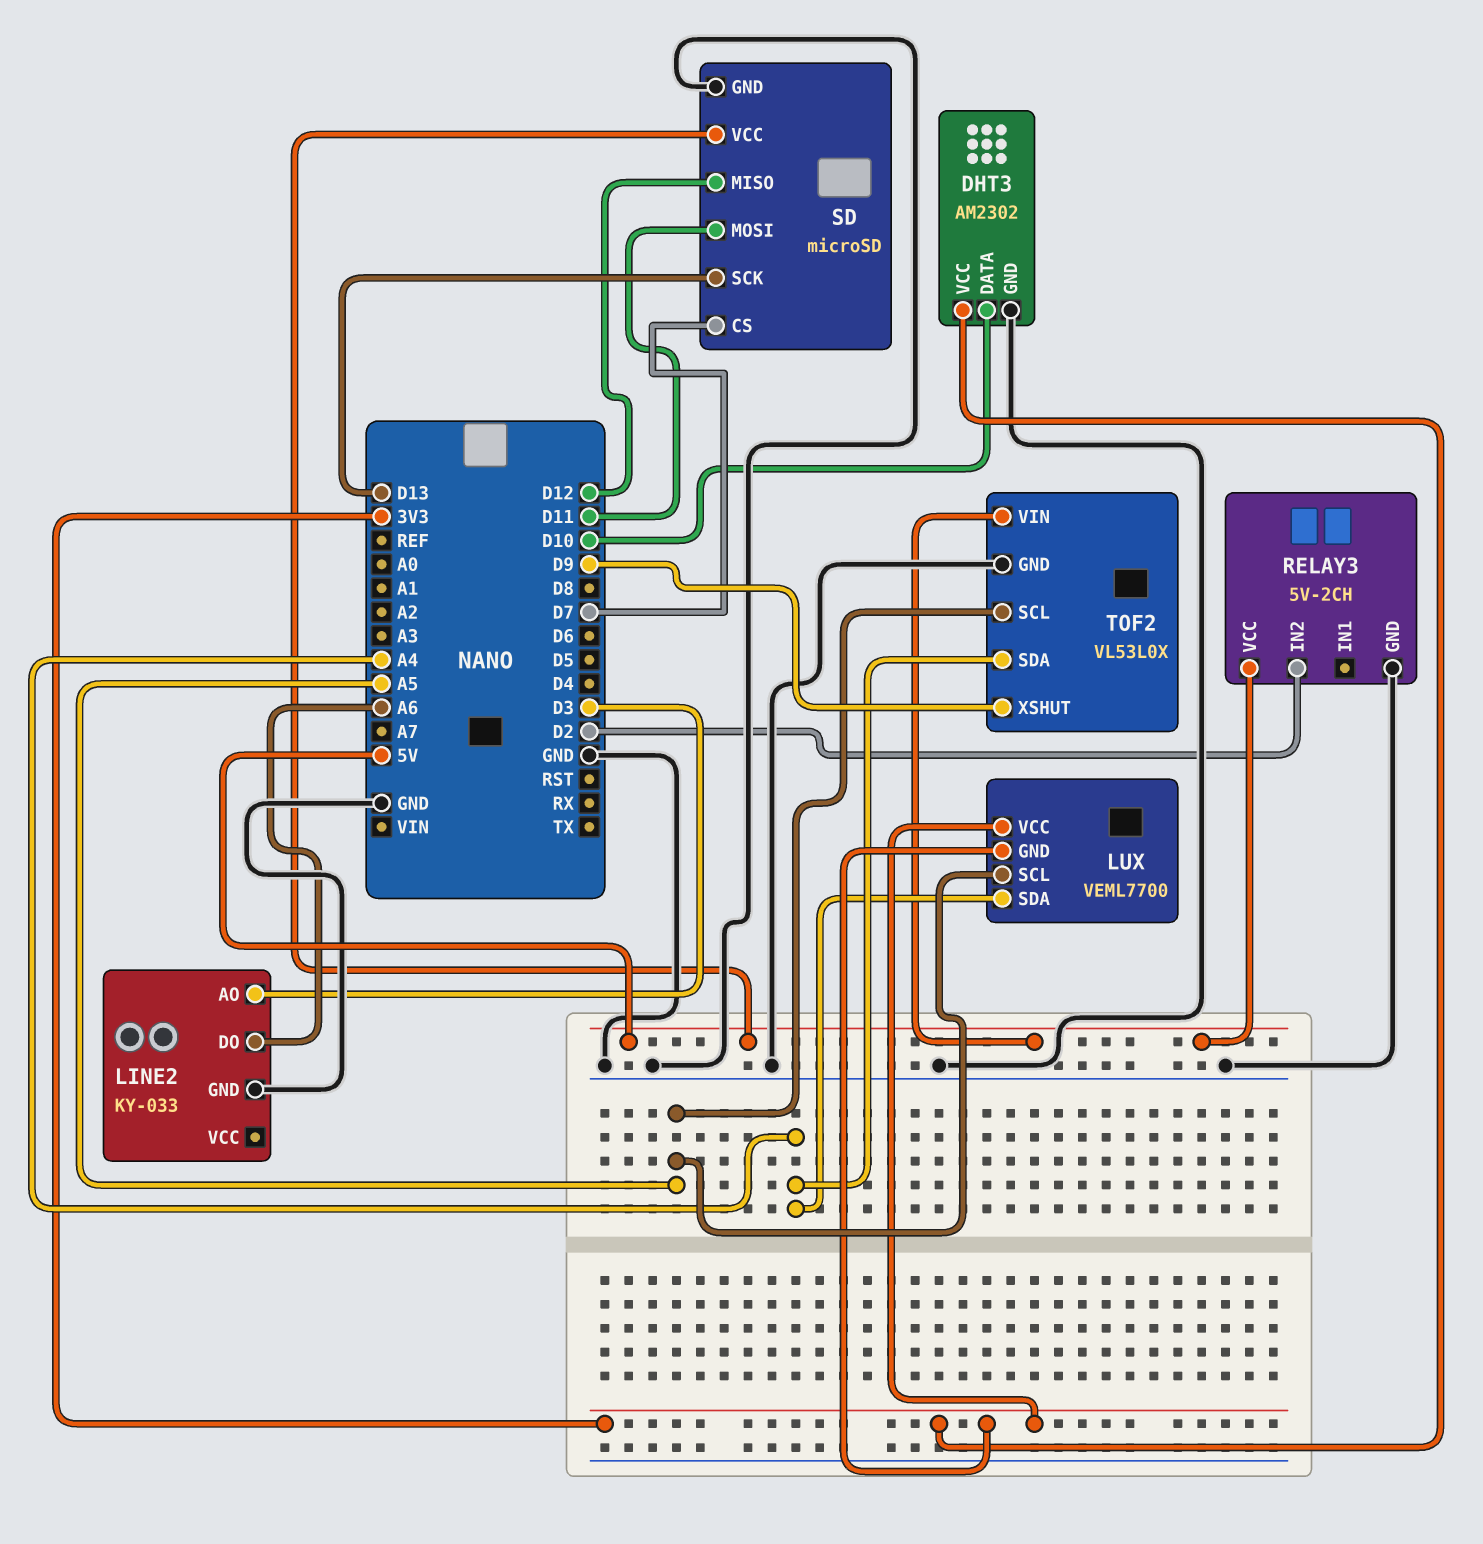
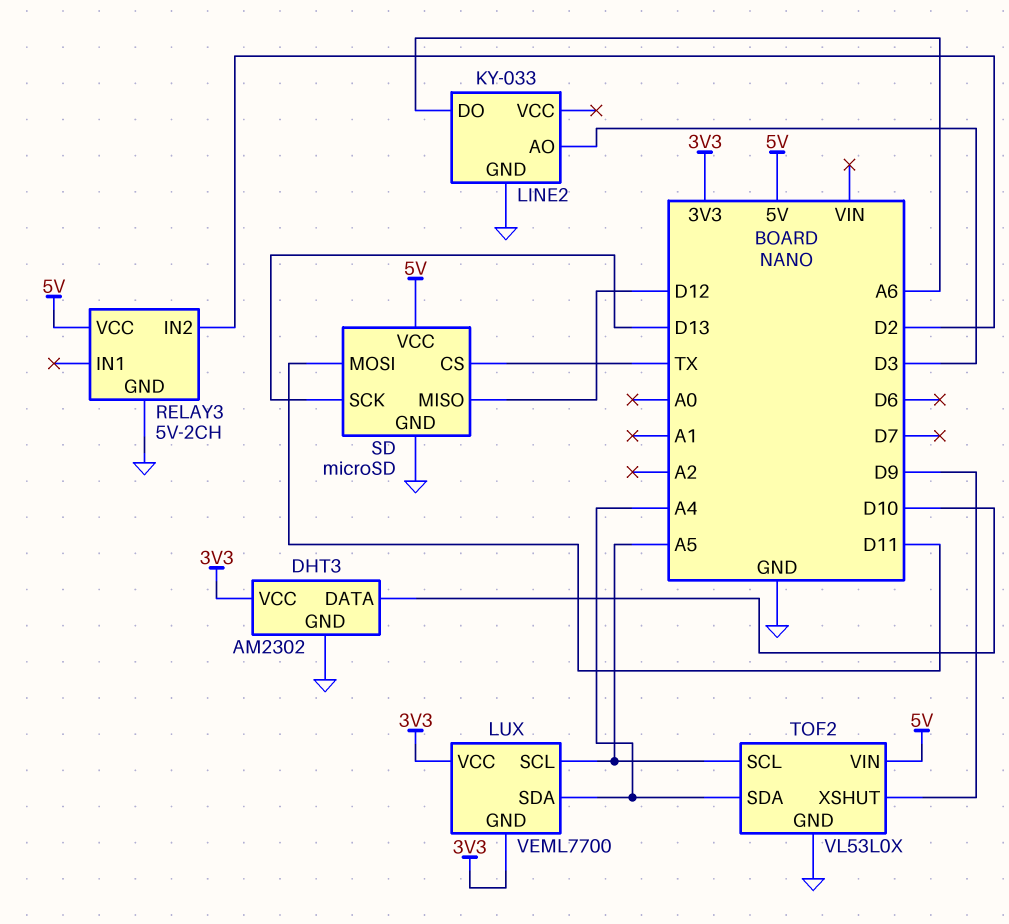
SD pin CS: D7 -> TX

